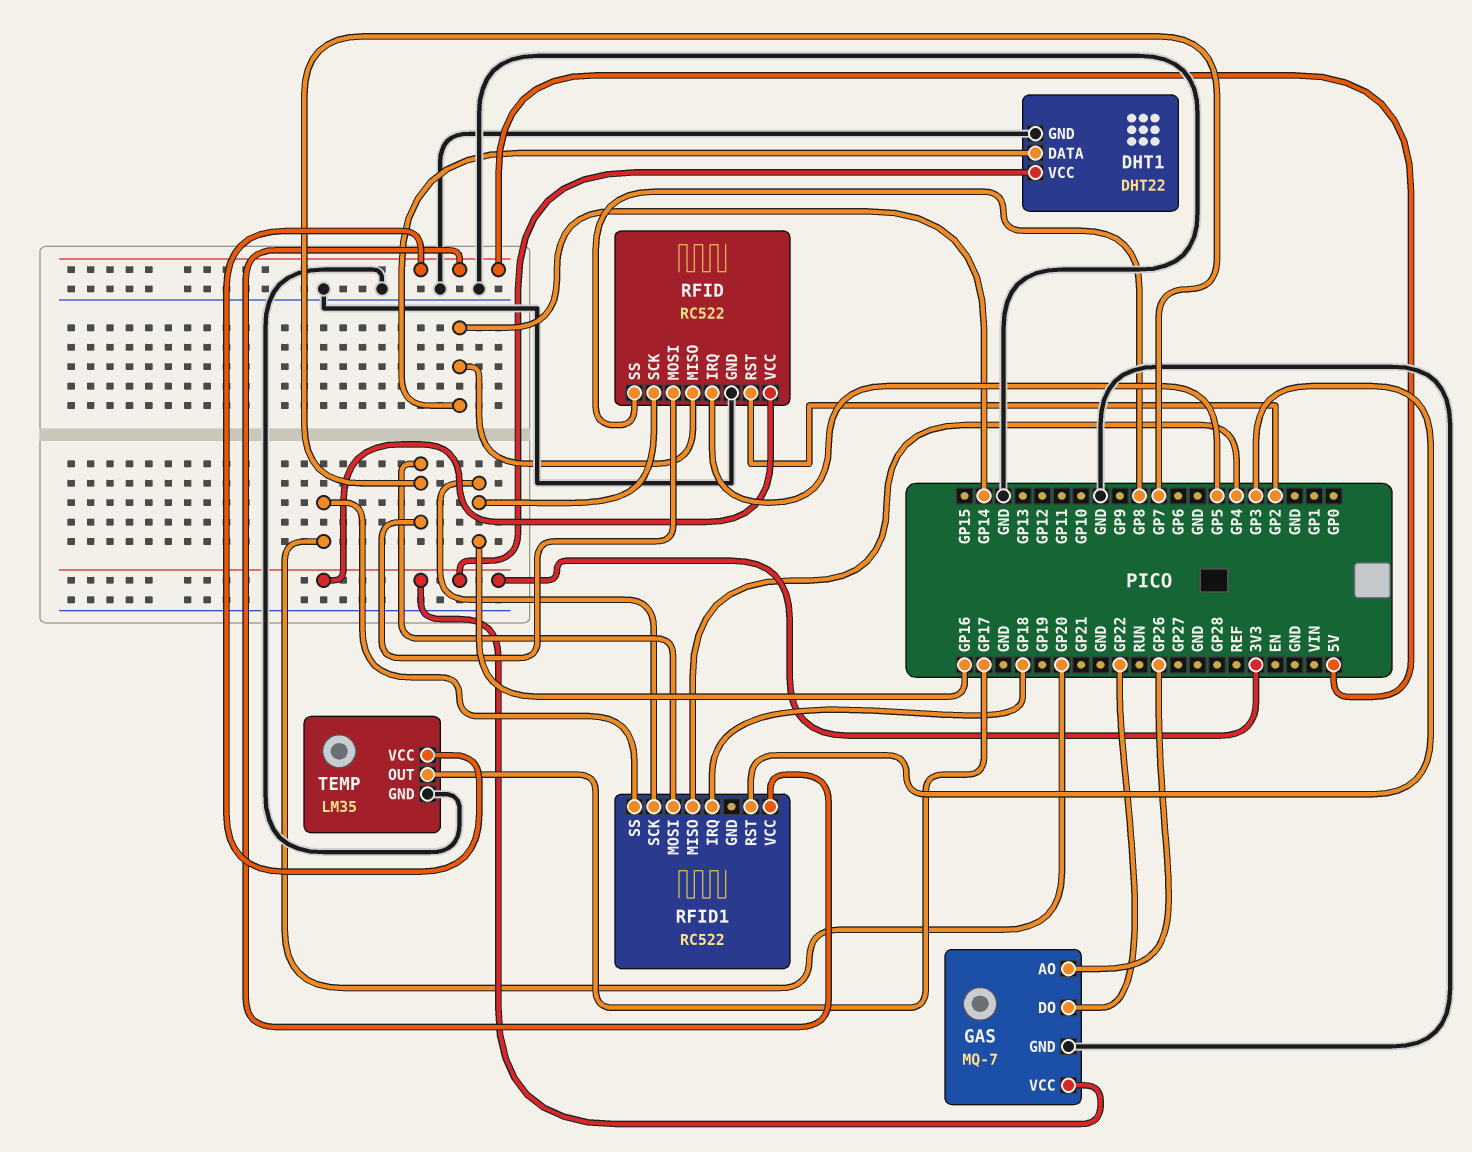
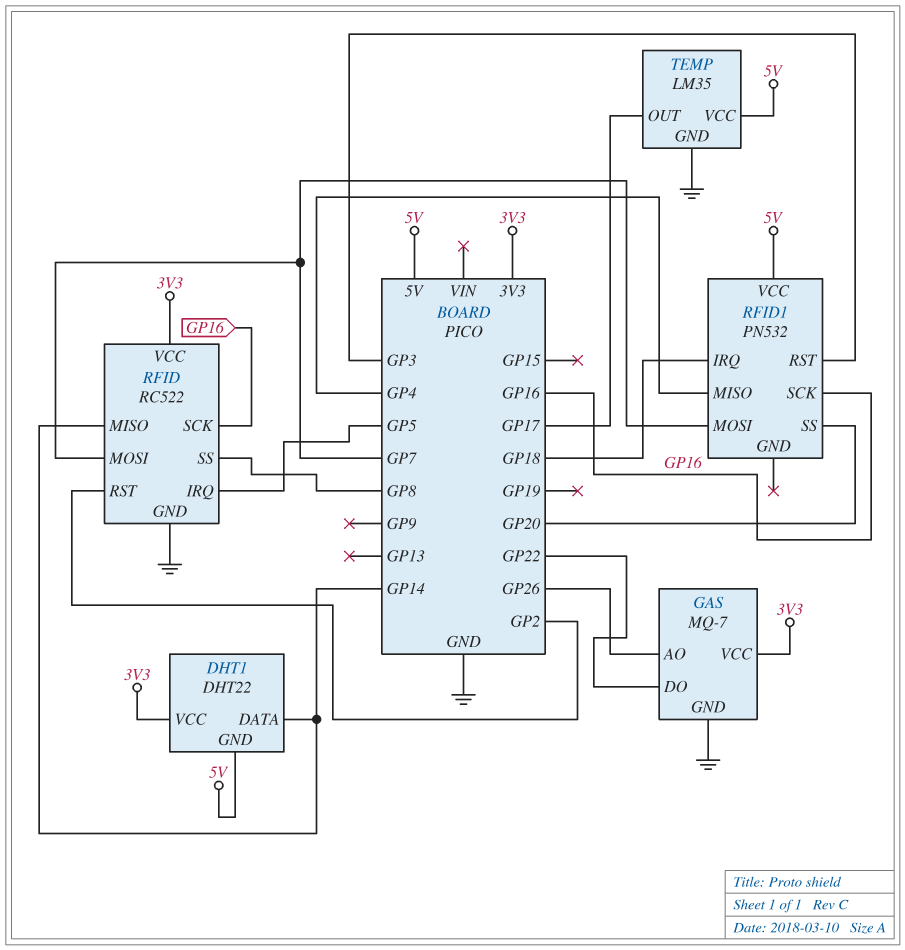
DHT1 pin GND: GND -> 5V
RFID1: RC522 -> PN532

